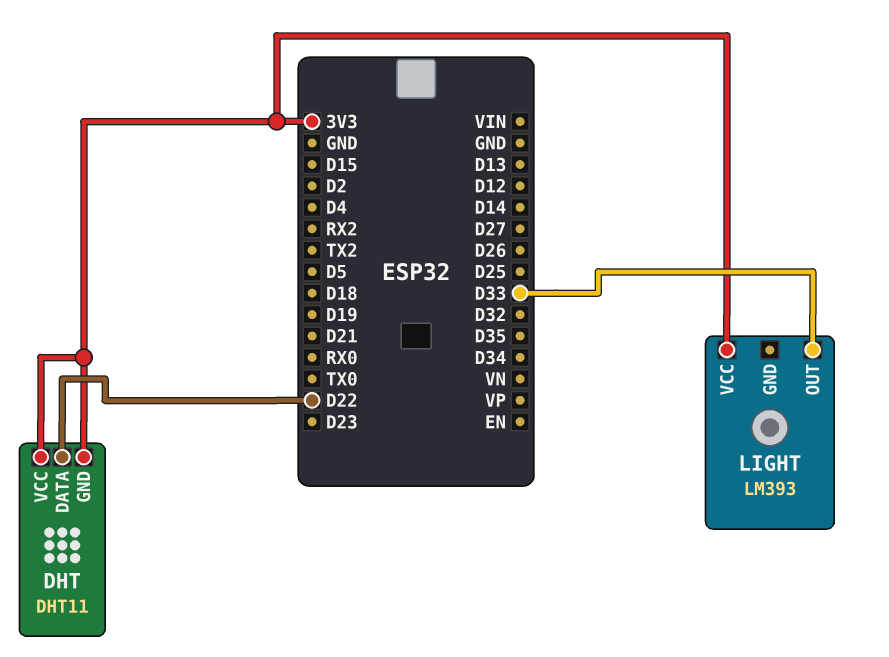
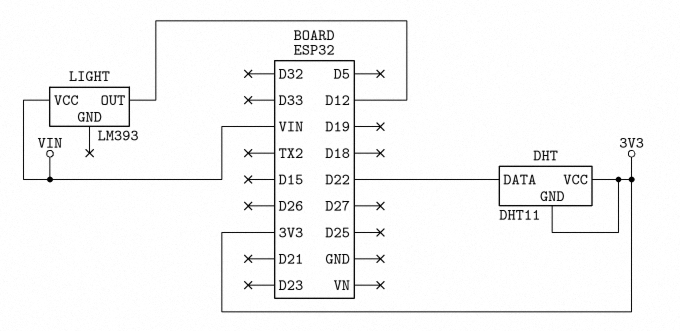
LIGHT pin OUT: D33 -> D12
LIGHT pin VCC: 3V3 -> VIN

